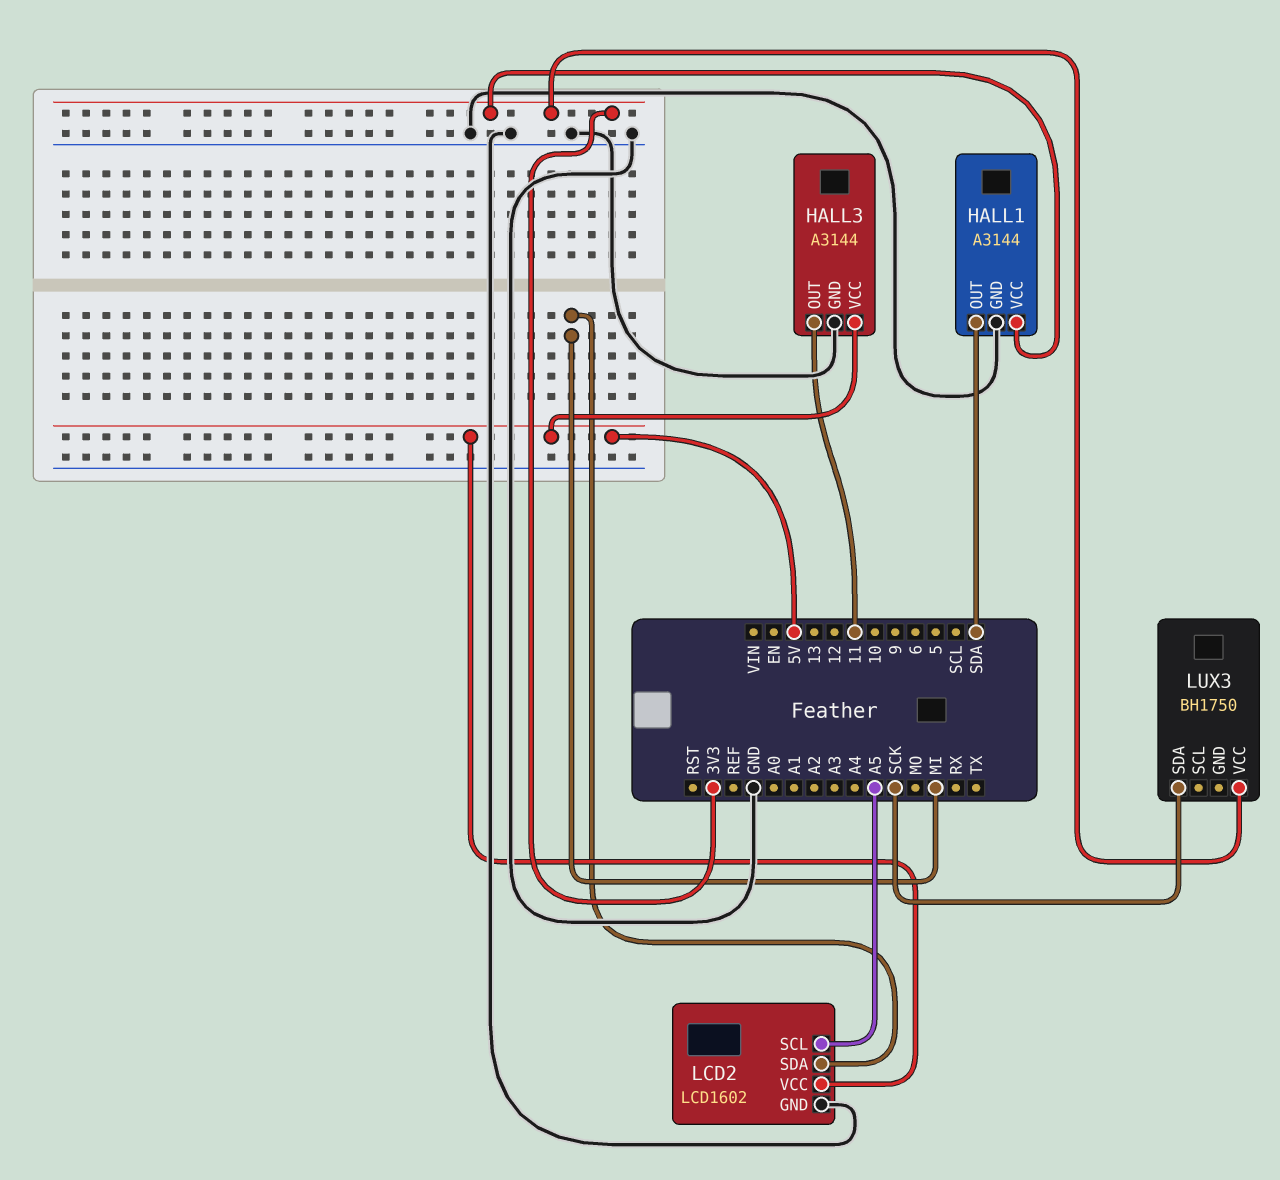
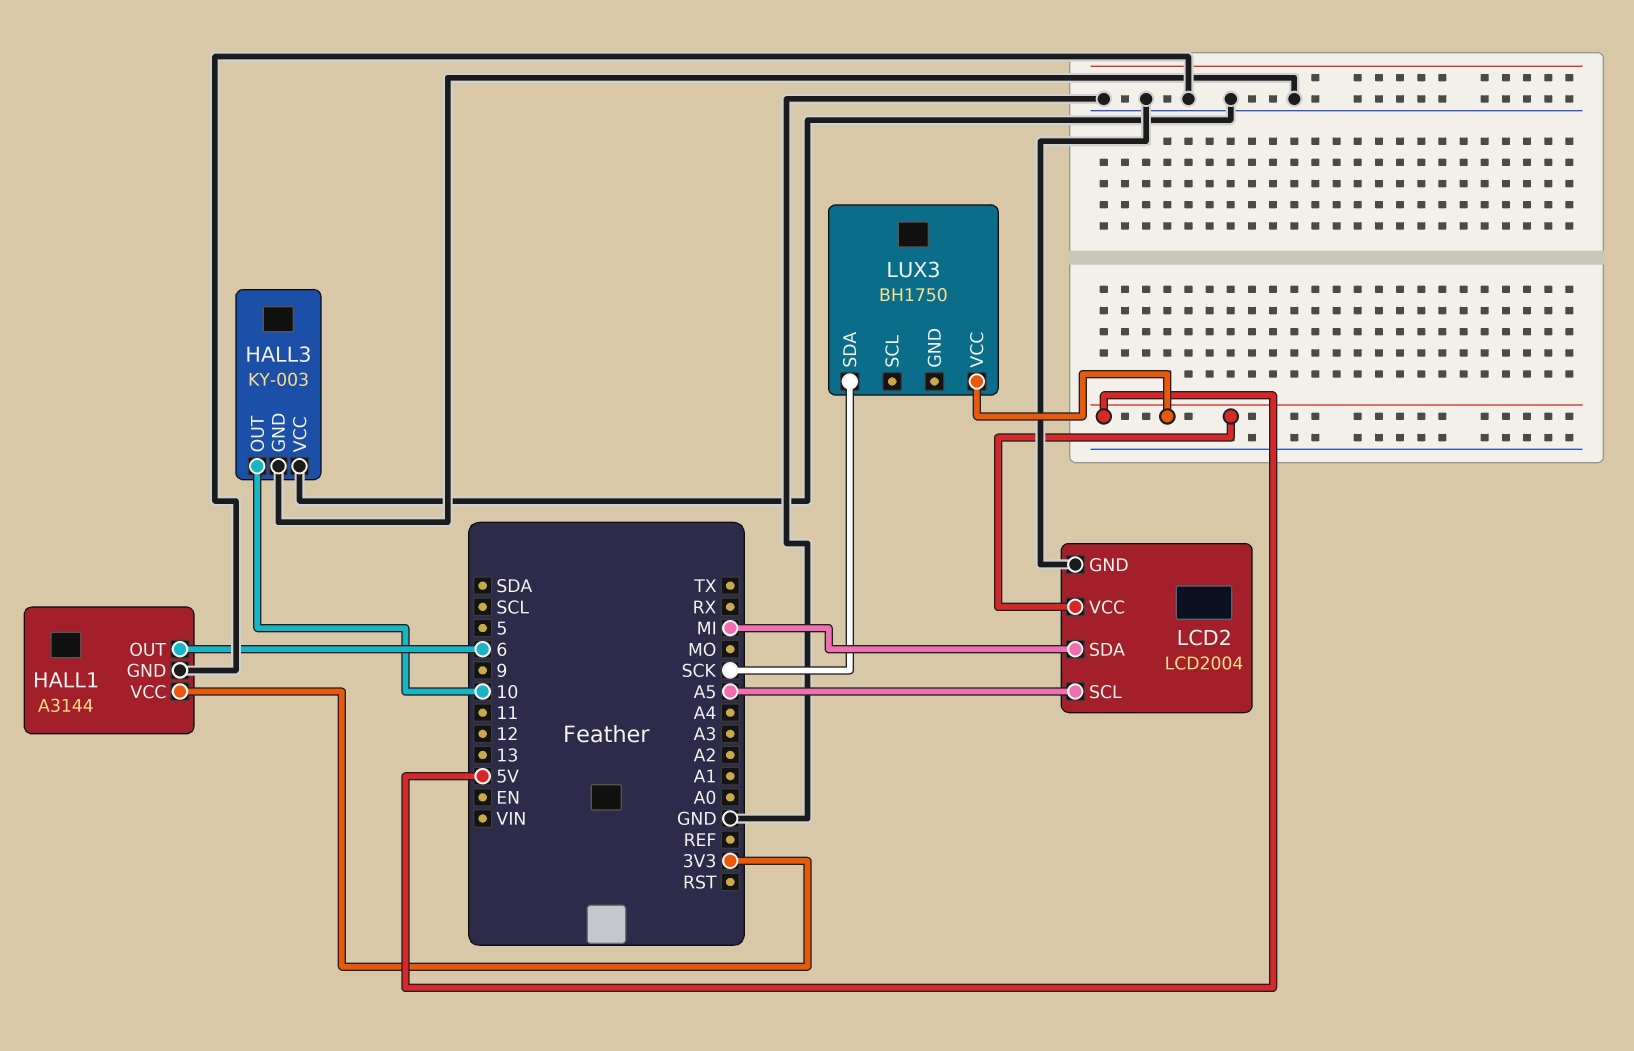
HALL1 pin OUT: SDA -> 6
HALL3: A3144 -> KY-003
HALL3 pin OUT: 11 -> 10
HALL3 pin VCC: 5V -> GND
LCD2: LCD1602 -> LCD2004
LUX3 pin VCC: 3V3 -> 5V

